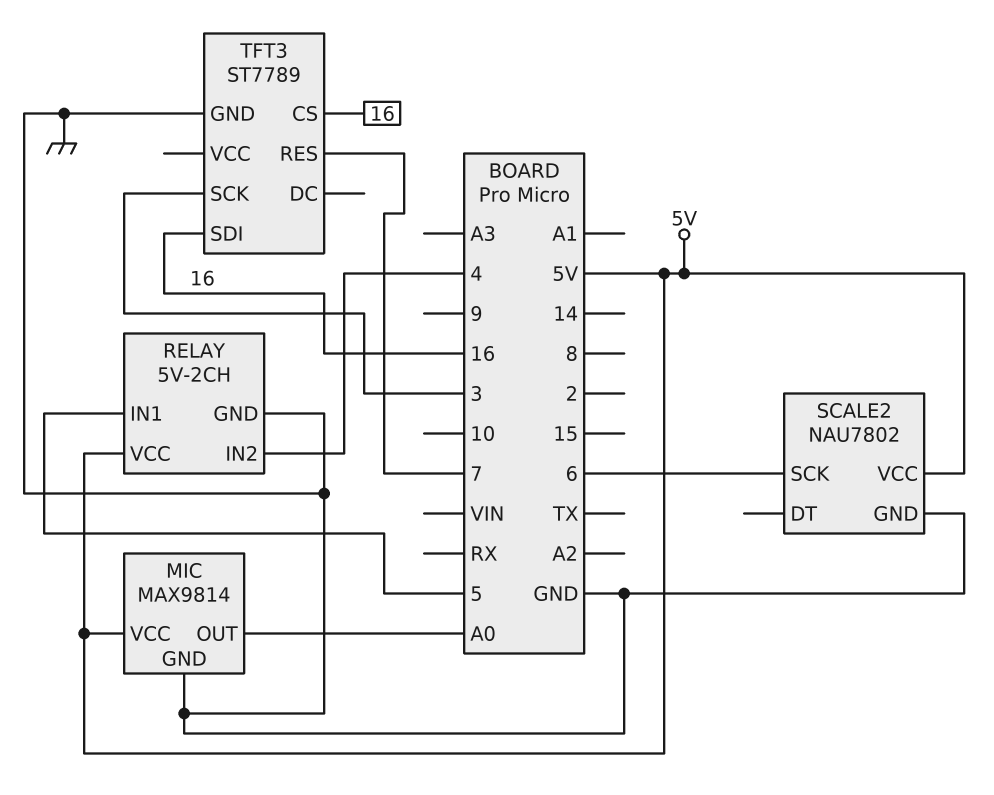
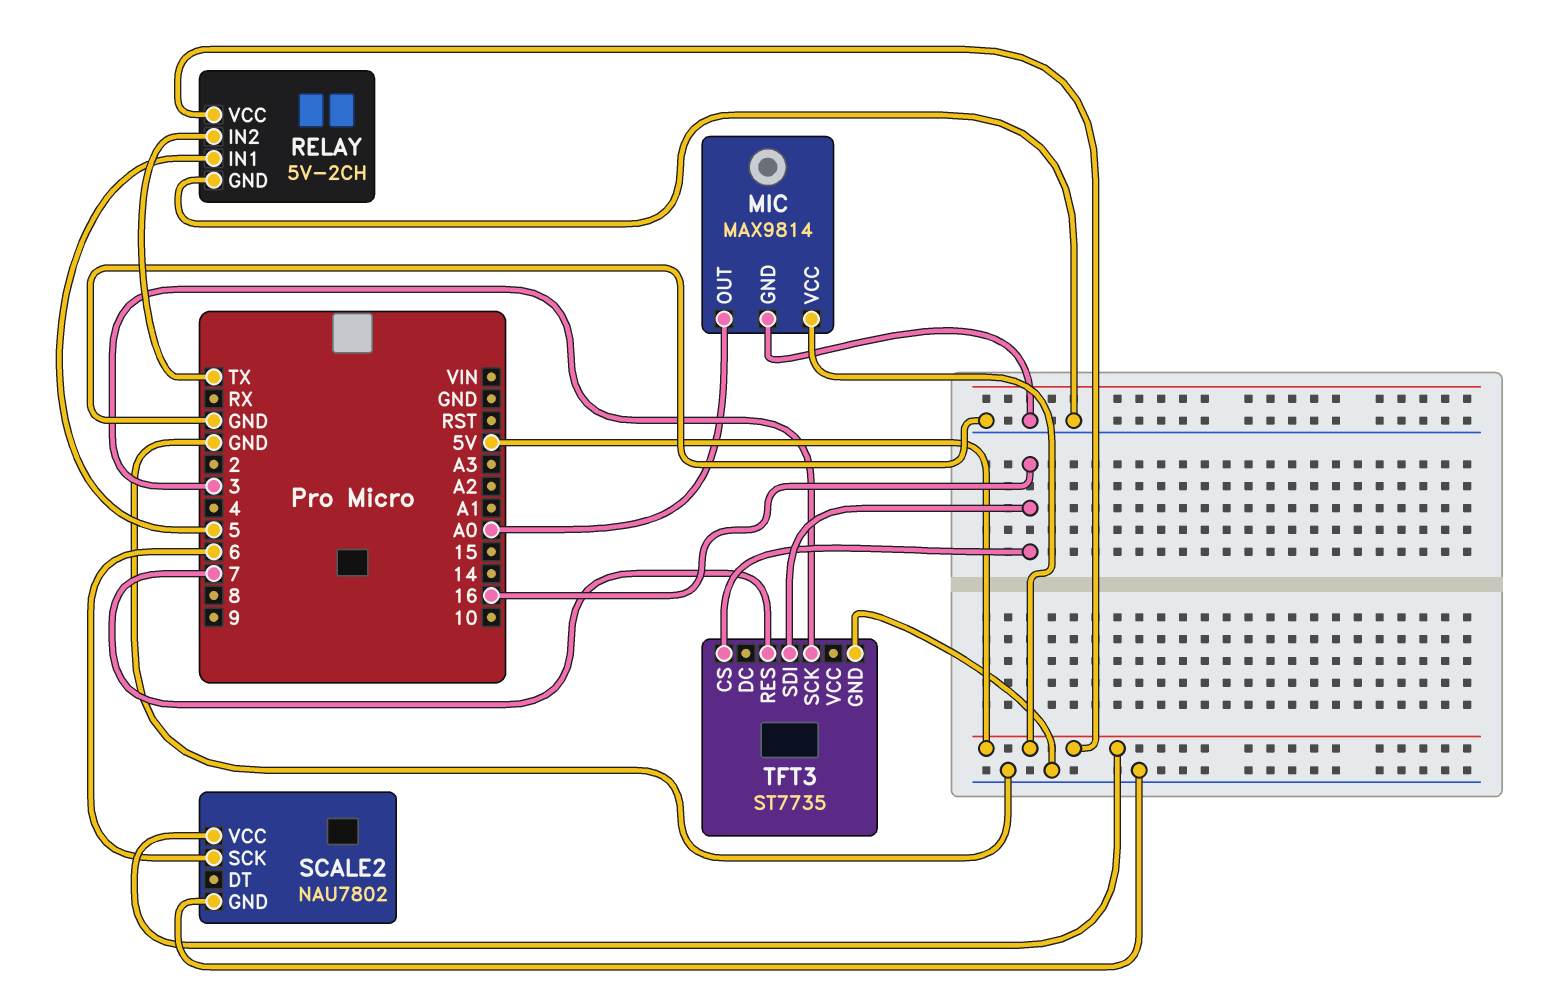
RELAY pin IN2: 4 -> TX
TFT3: ST7789 -> ST7735

